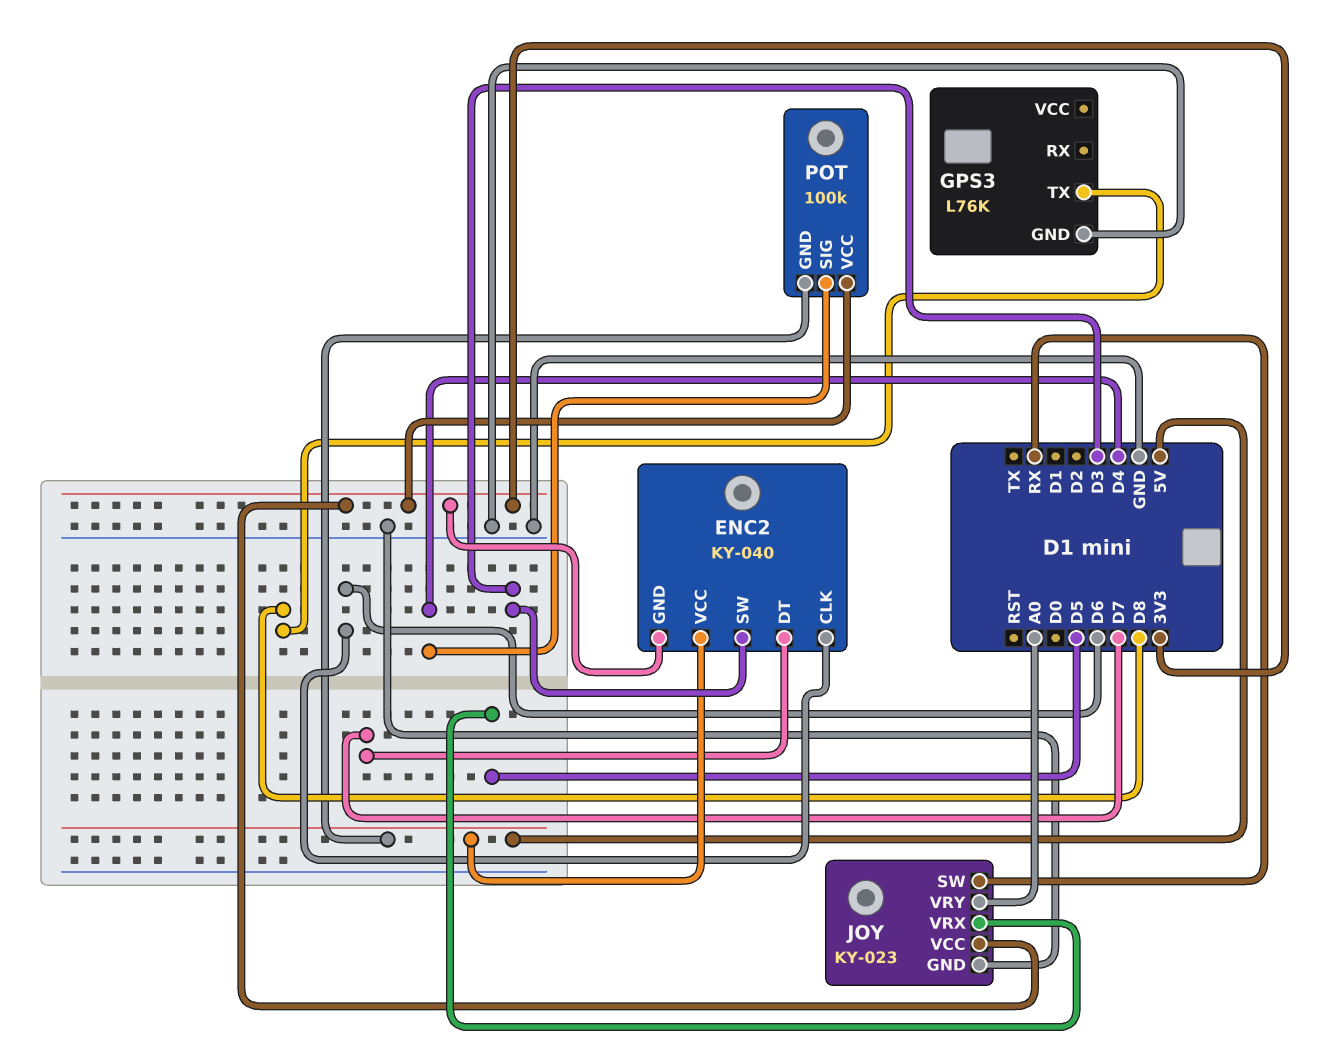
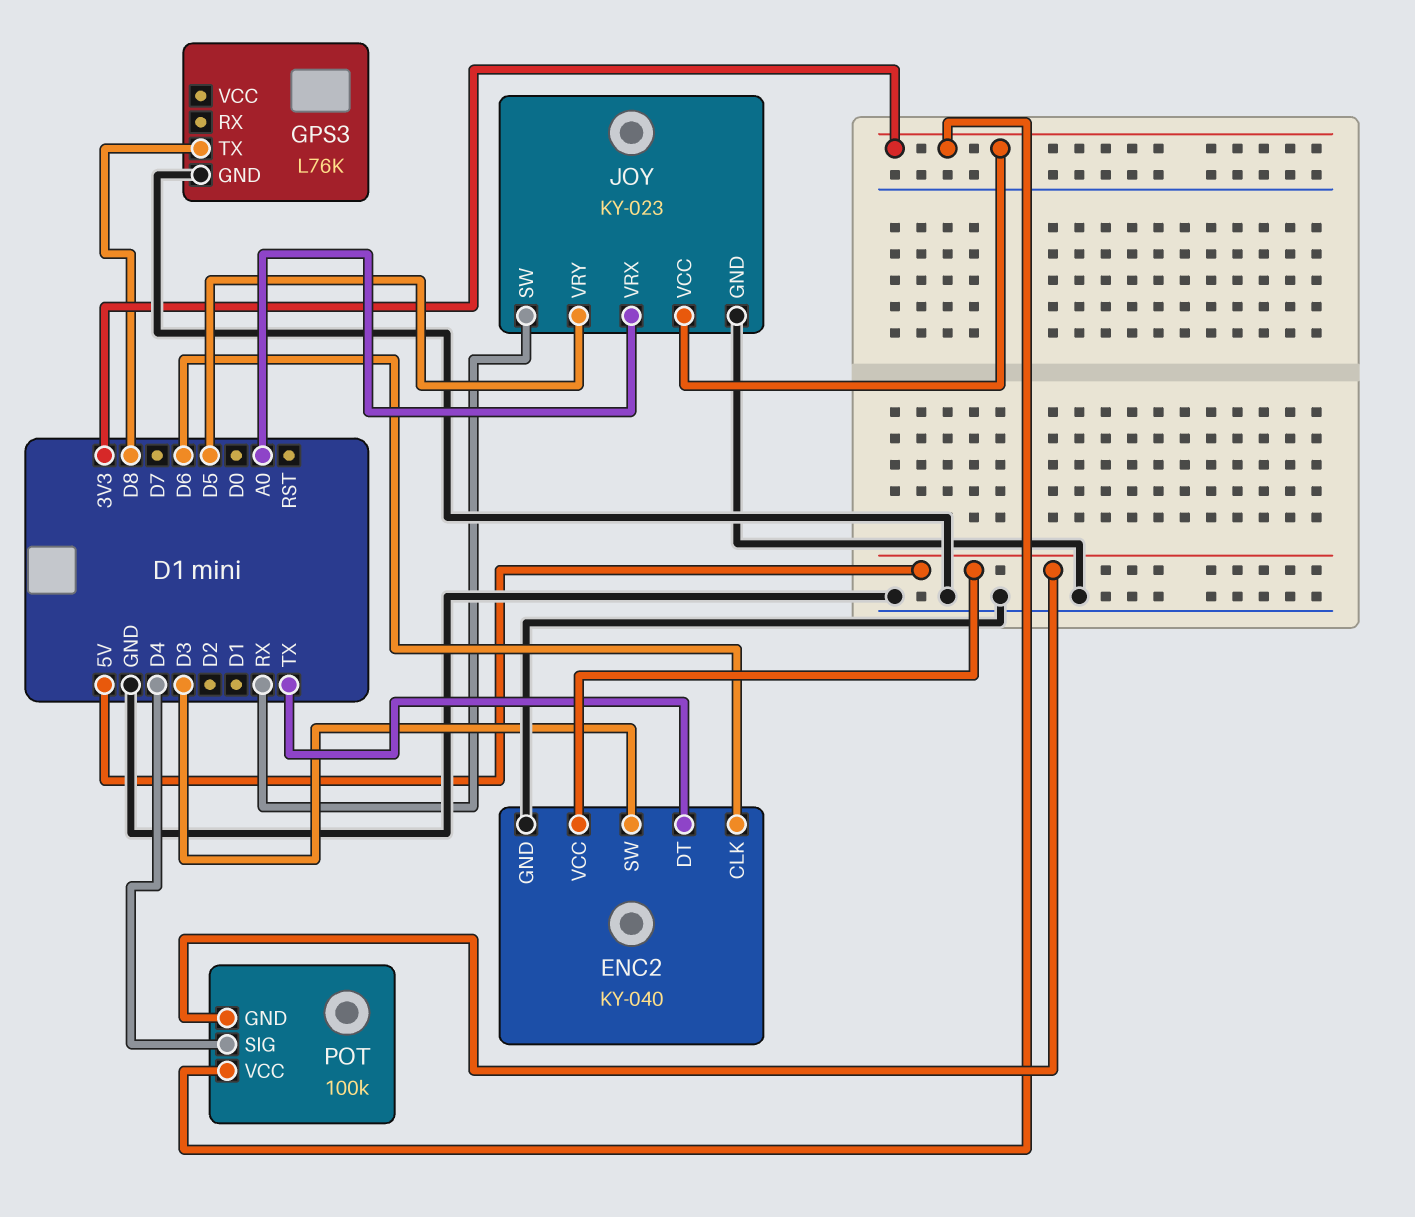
ENC2 pin DT: D7 -> TX
ENC2 pin GND: 3V3 -> GND
JOY pin VRX: D5 -> A0
JOY pin VRY: A0 -> D5

